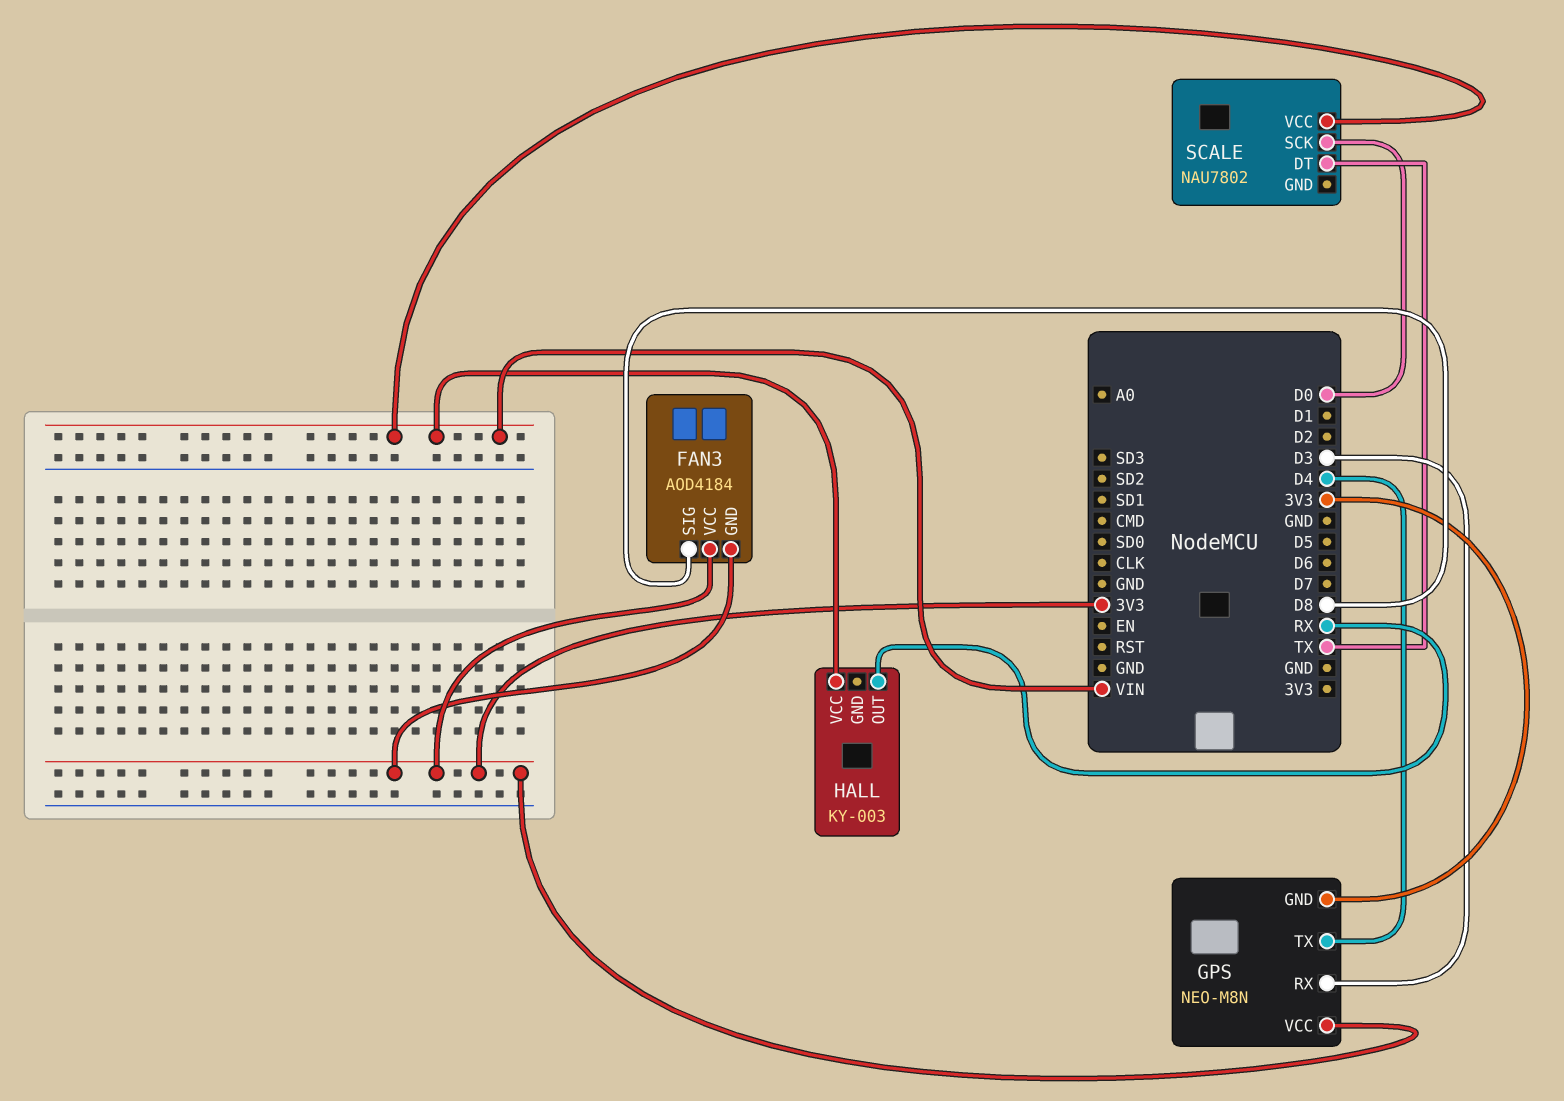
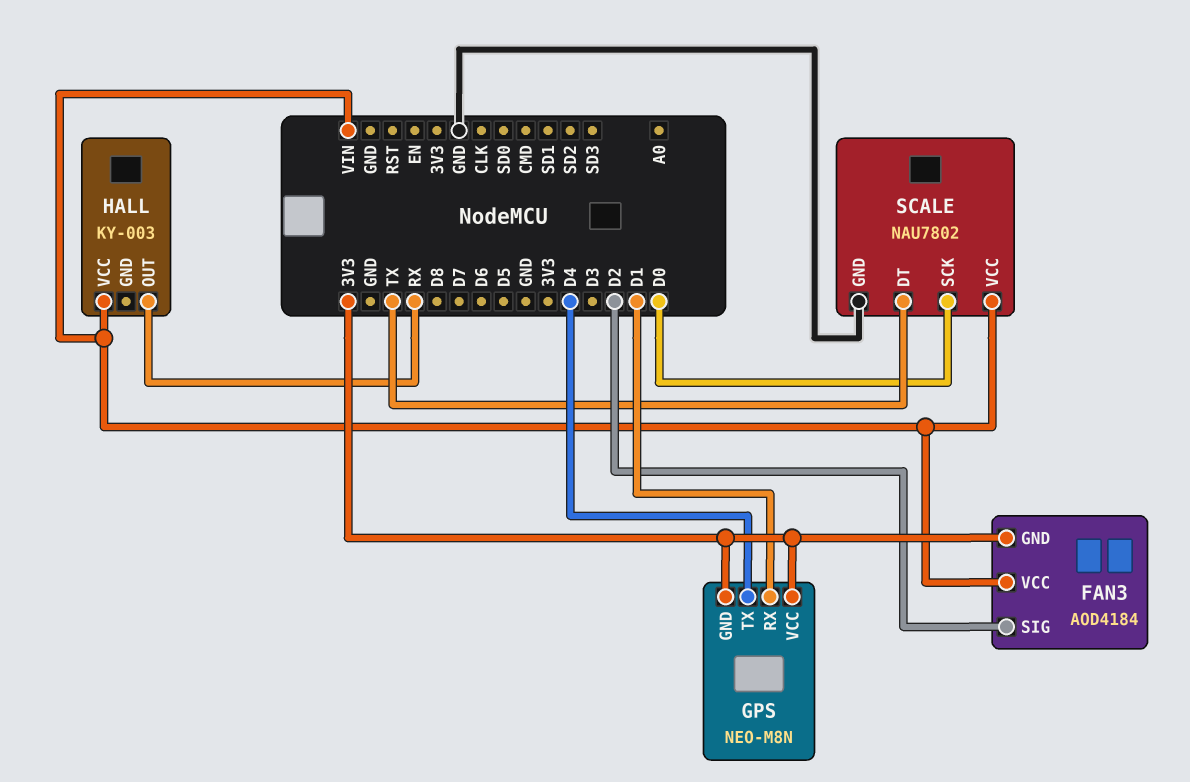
FAN3 pin SIG: D8 -> D2
FAN3 pin VCC: 3V3 -> VIN
GPS pin RX: D3 -> D1
SCALE pin GND: none -> GND

